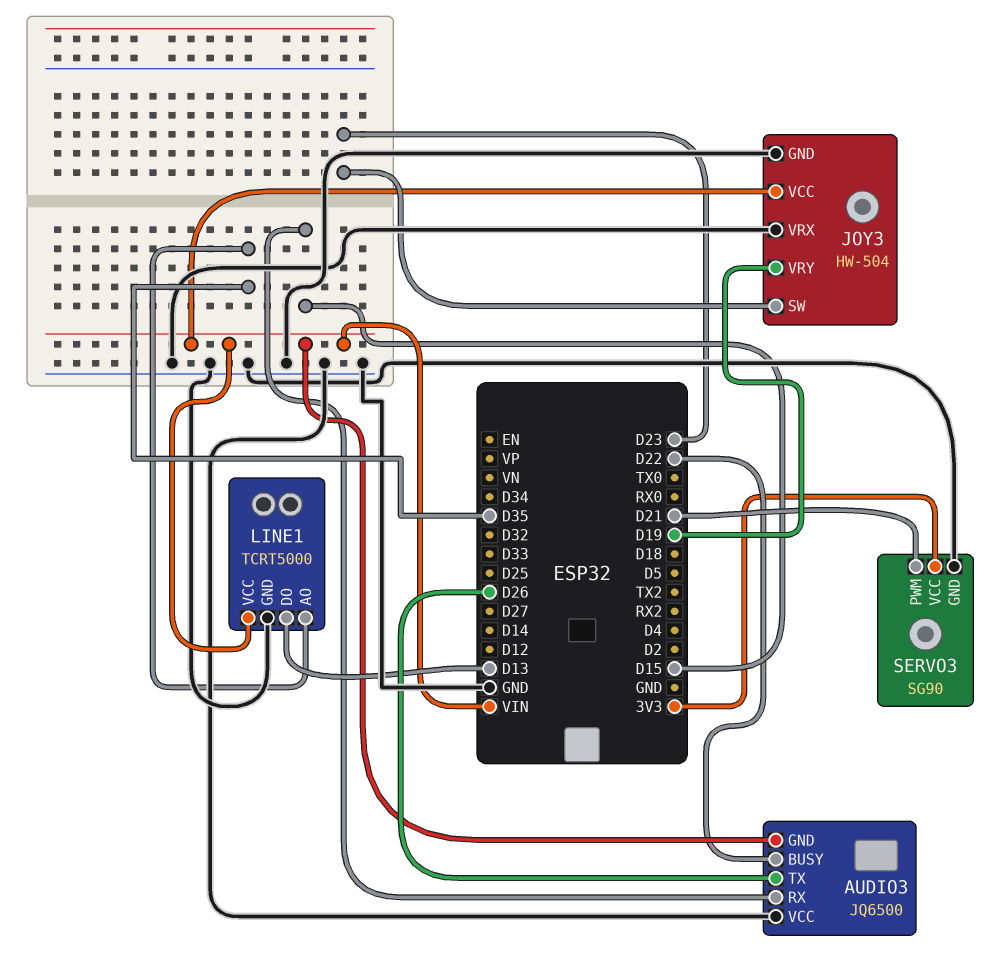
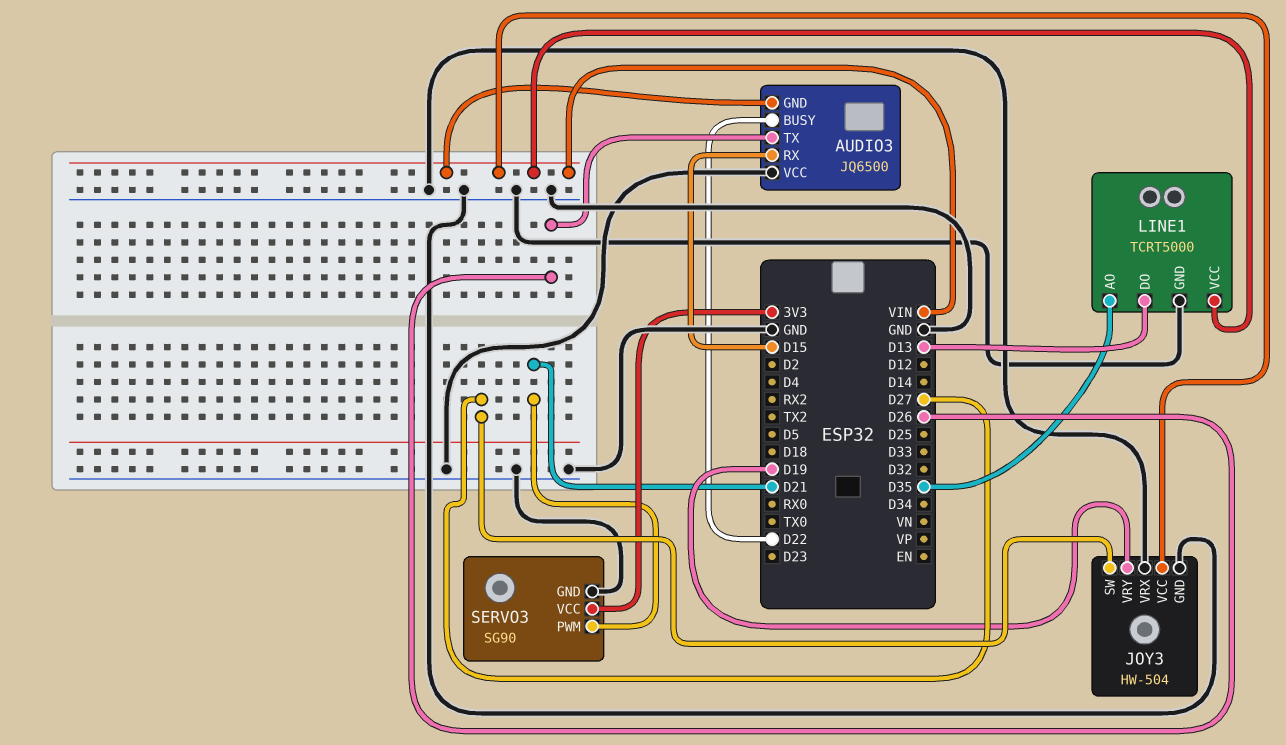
JOY3 pin SW: D23 -> D27

